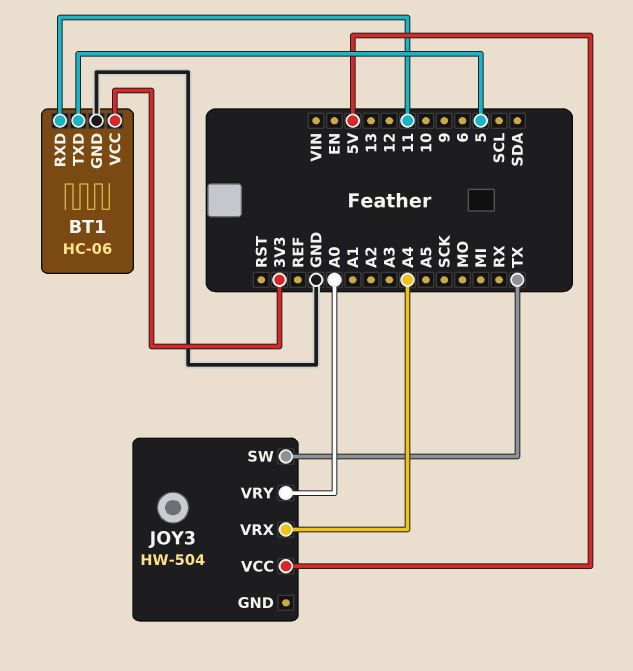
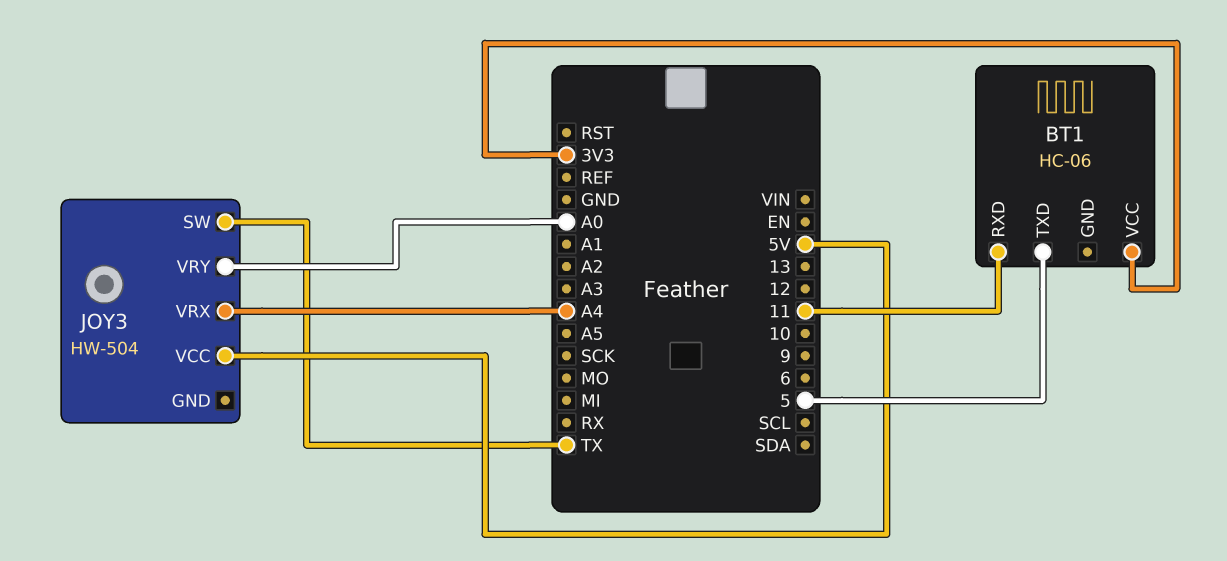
BT1 pin GND: GND -> none

